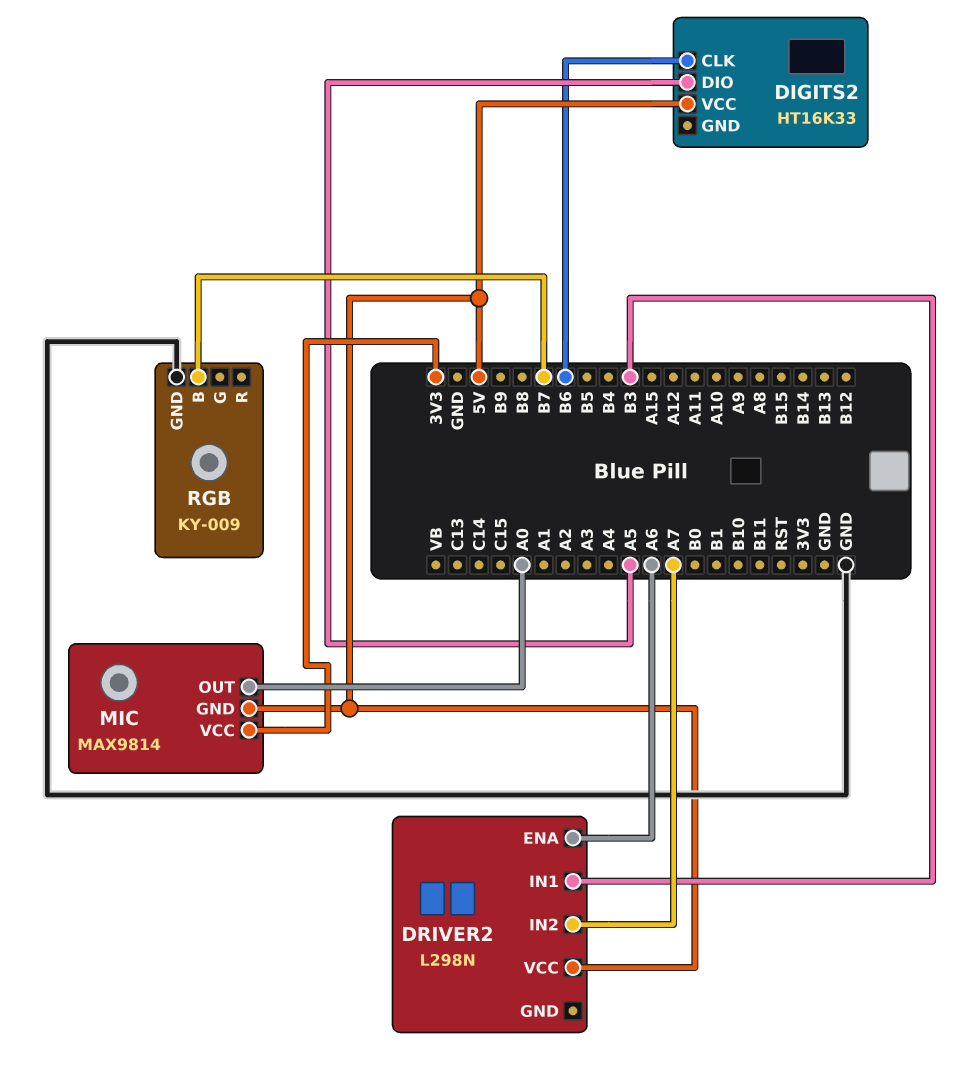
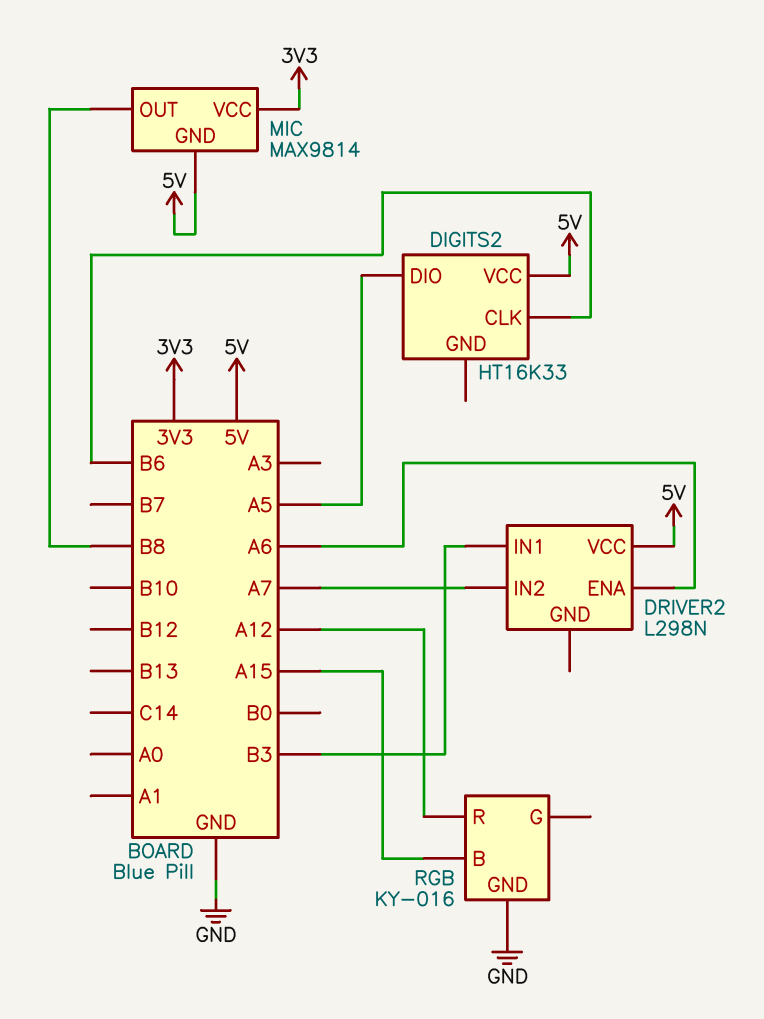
MIC pin OUT: A0 -> B8
RGB: KY-009 -> KY-016
RGB pin B: B7 -> A15
RGB pin R: none -> A12

